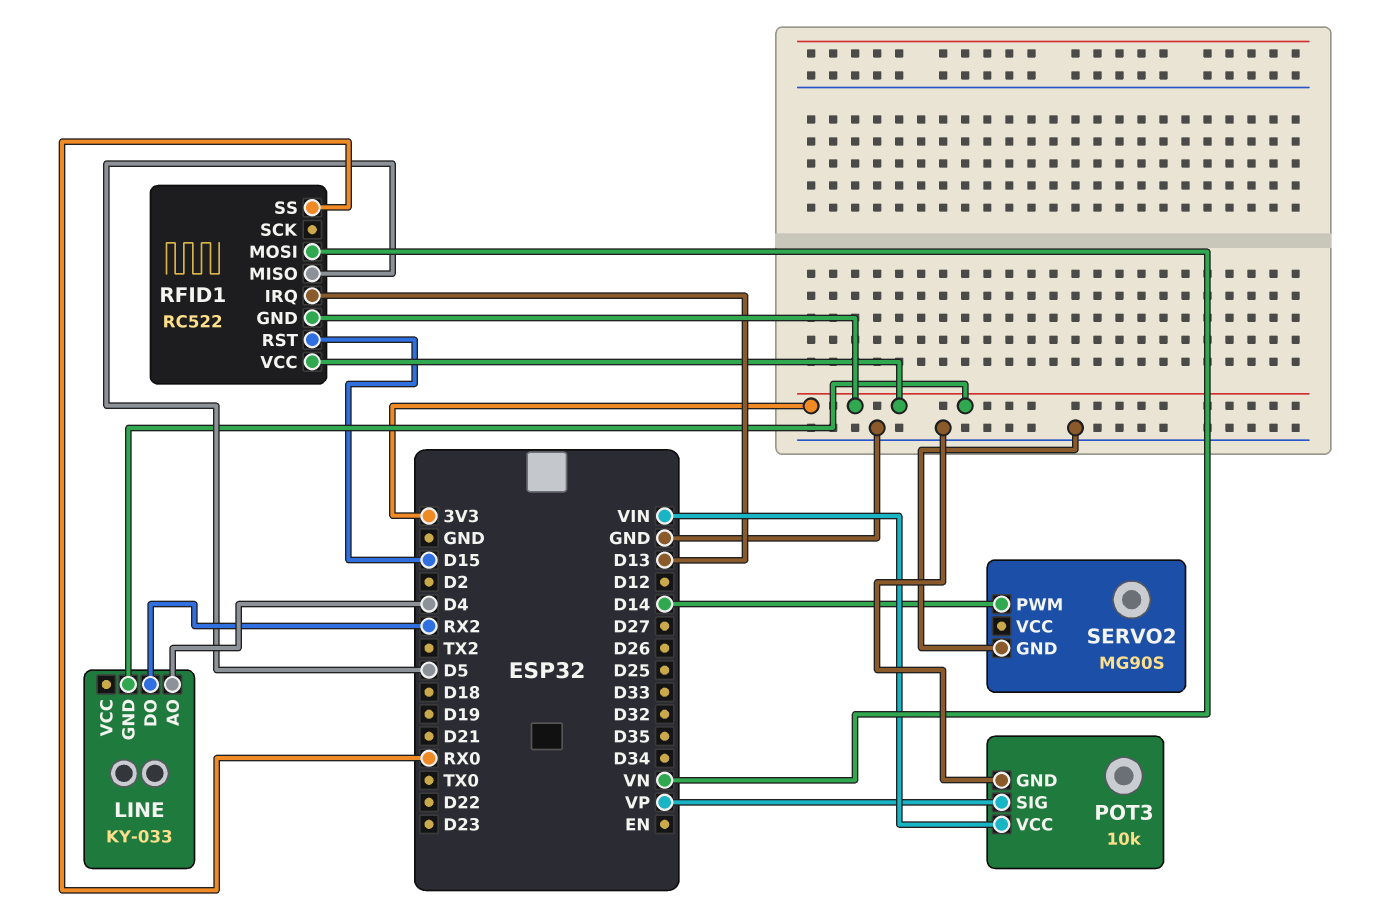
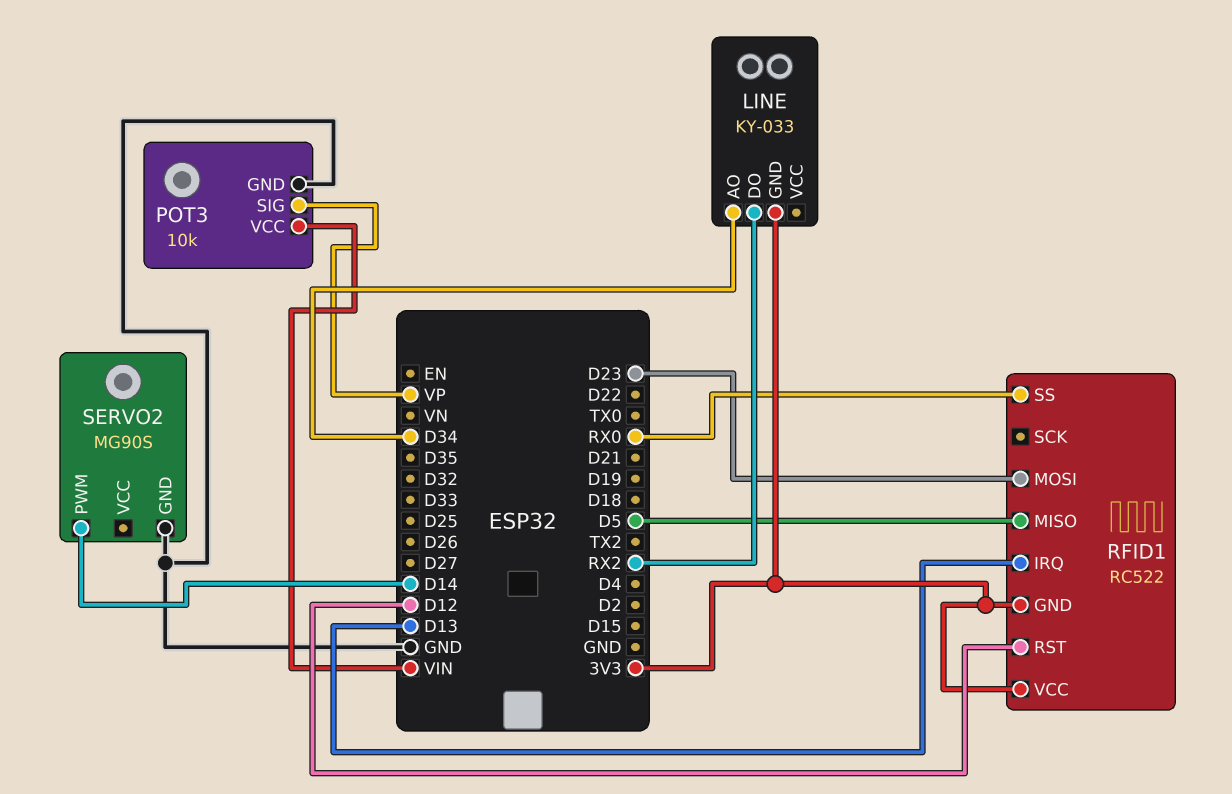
LINE pin AO: D4 -> D34
RFID1 pin MOSI: VN -> D23
RFID1 pin RST: D15 -> D12

